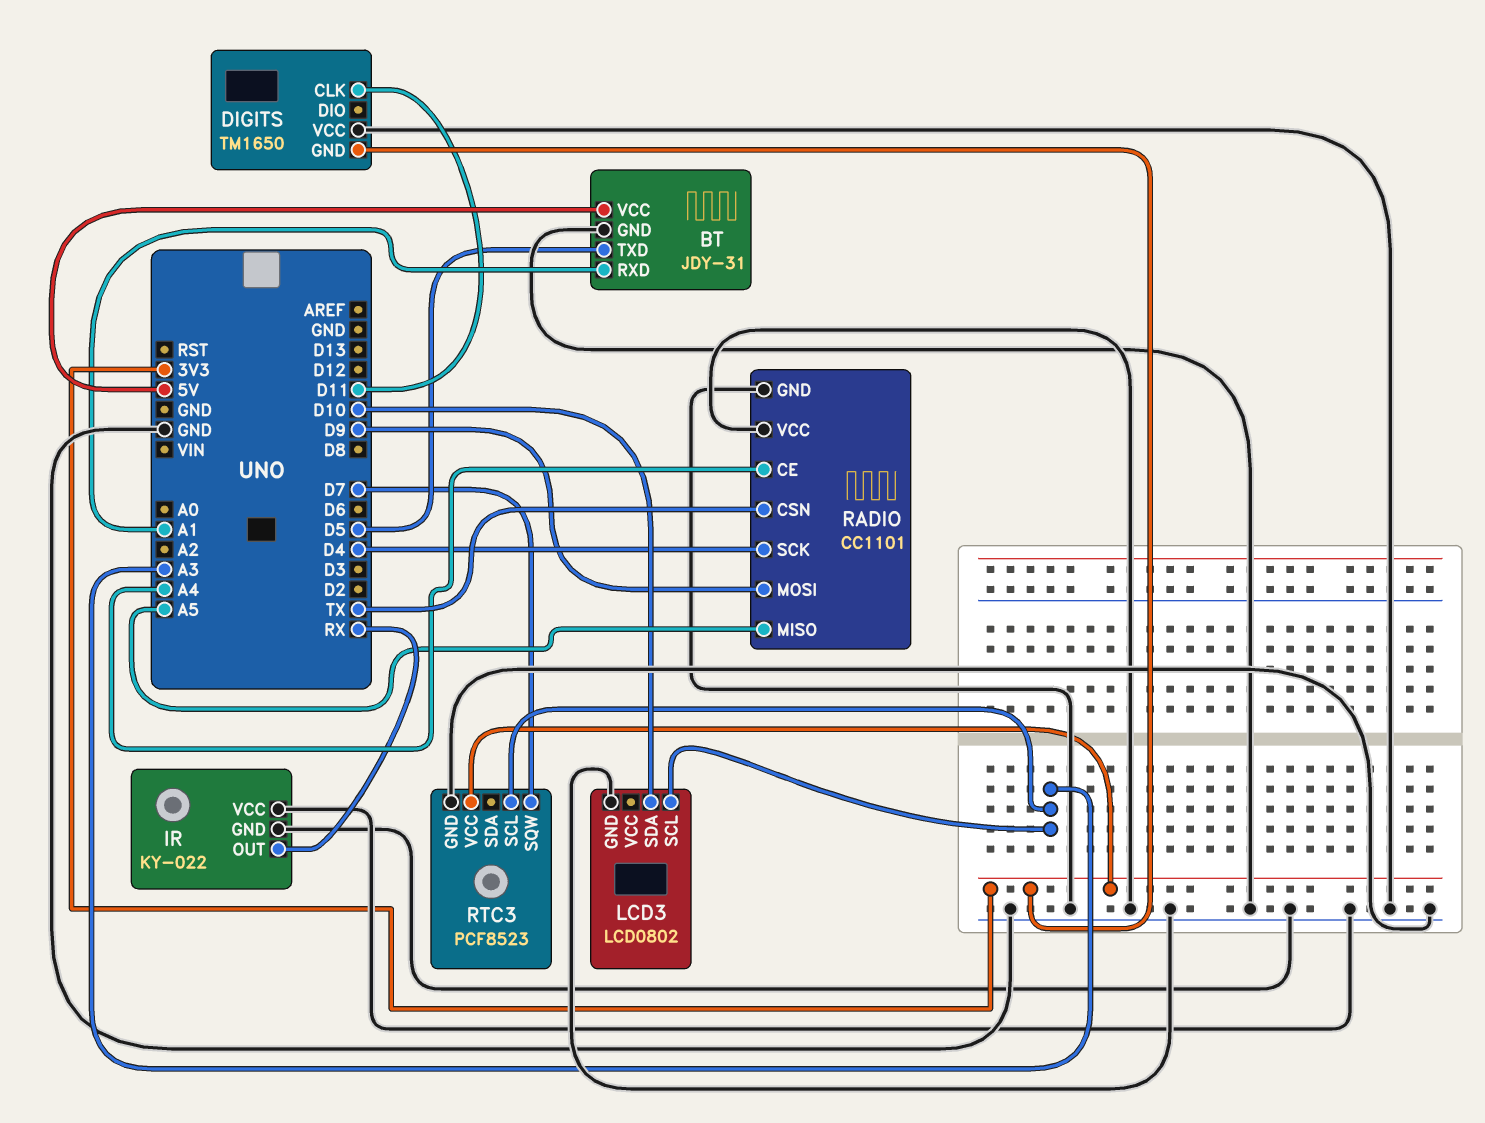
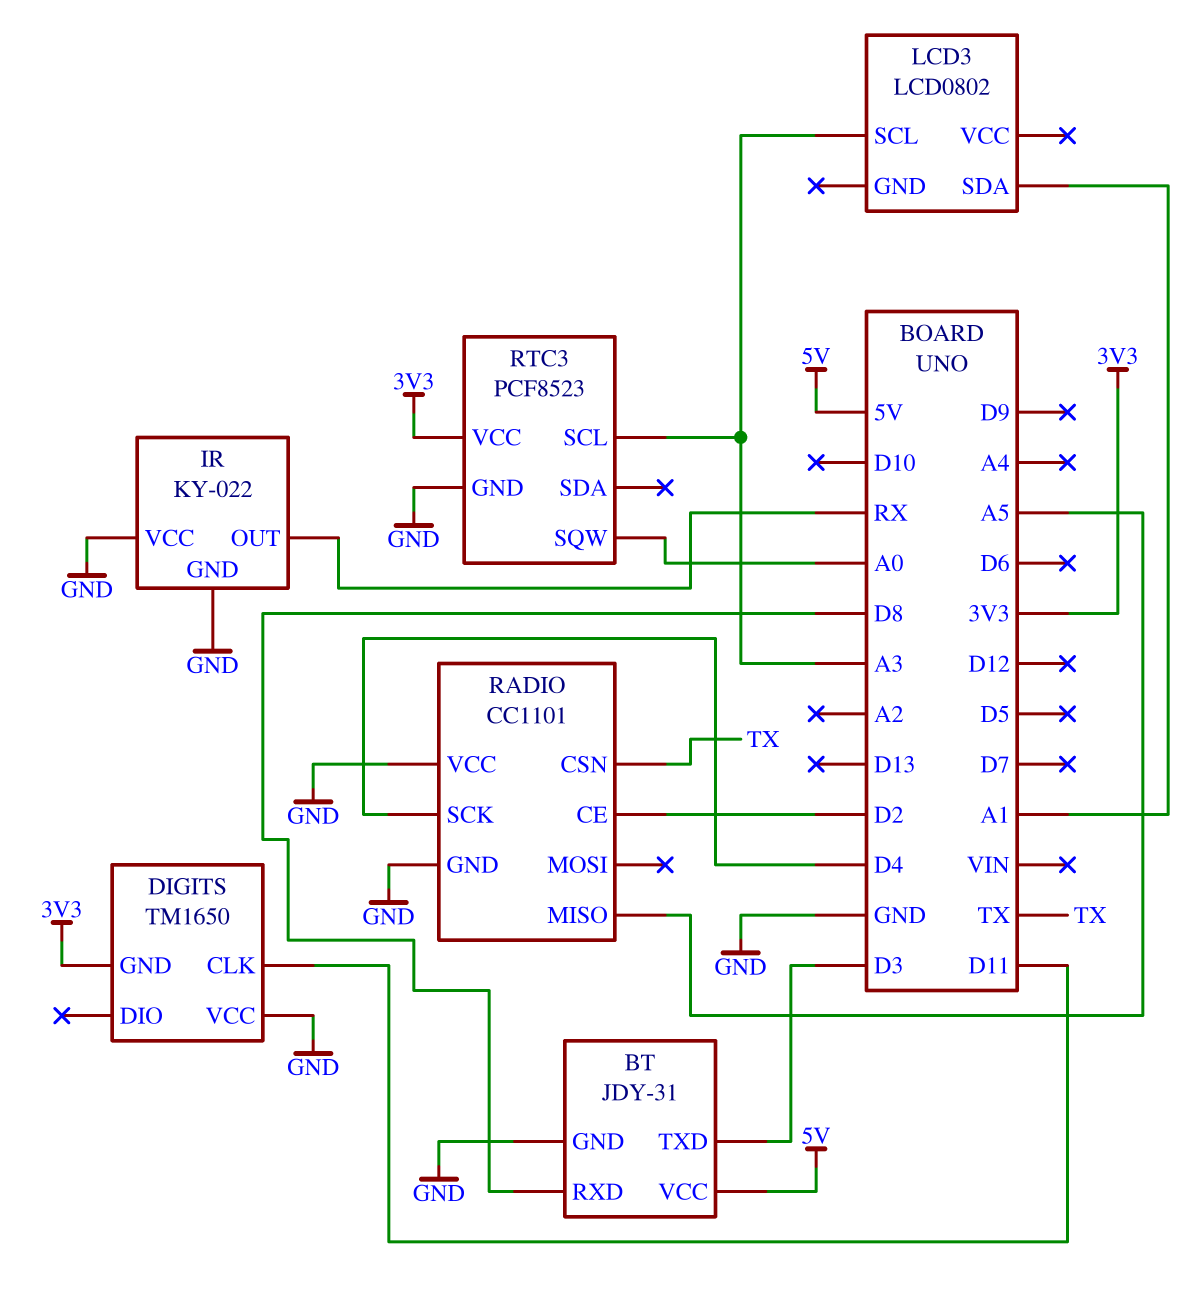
BT pin RXD: A1 -> D8
BT pin TXD: D5 -> D3
LCD3 pin GND: GND -> none
LCD3 pin SDA: D10 -> A1
RADIO pin CE: A4 -> D2
RADIO pin MOSI: D9 -> none
RTC3 pin SQW: D7 -> A0

